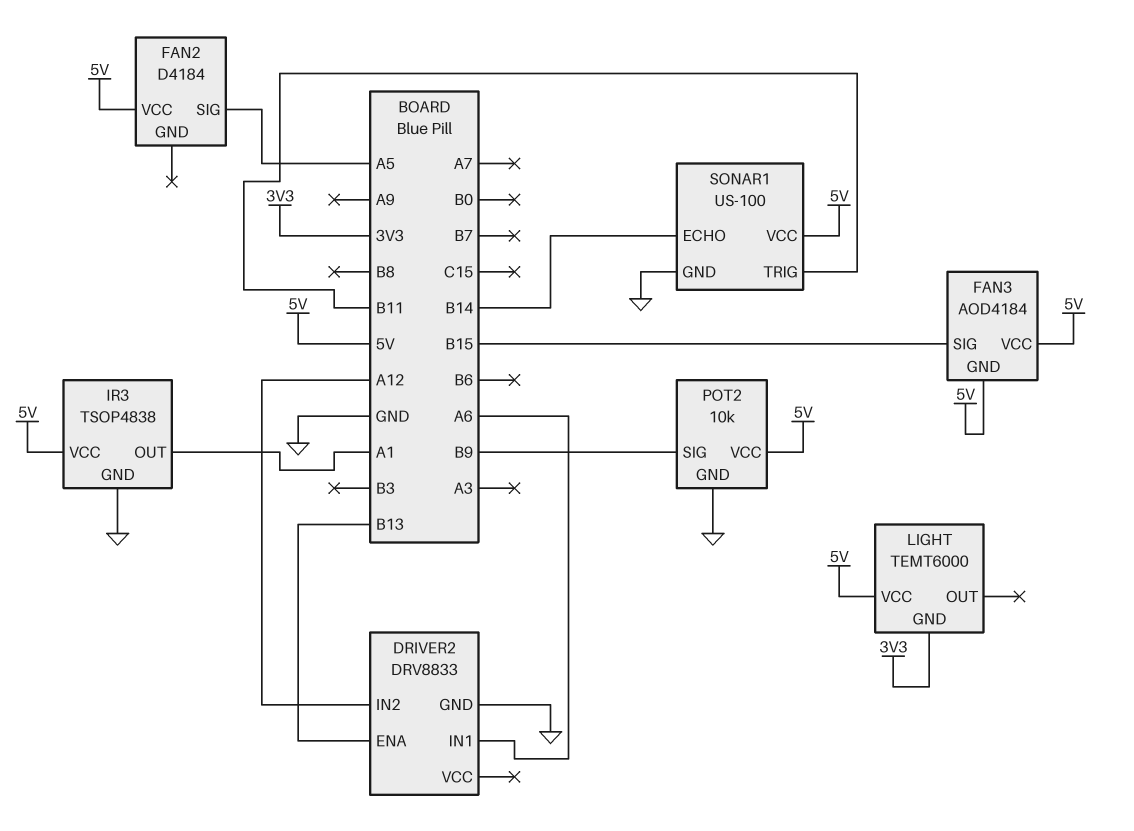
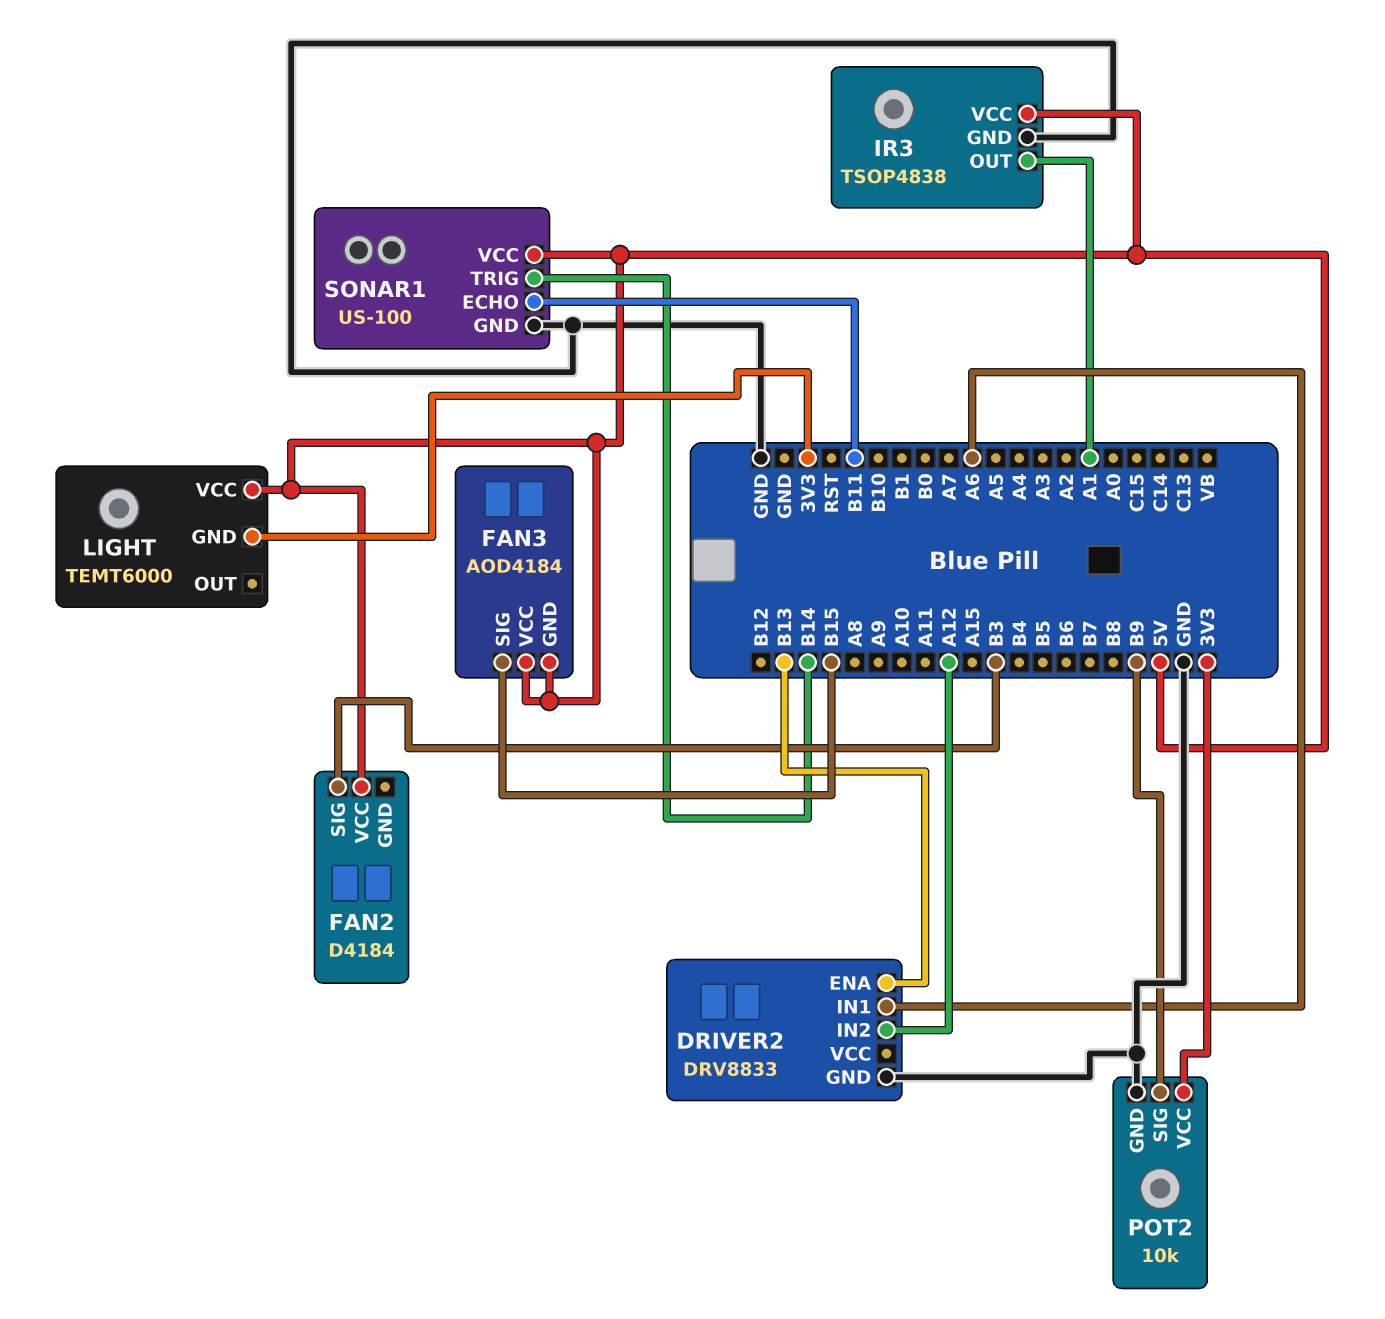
FAN2 pin SIG: A5 -> B3
POT2 pin VCC: 5V -> 3V3
SONAR1 pin ECHO: B14 -> B11
SONAR1 pin TRIG: B11 -> B14

